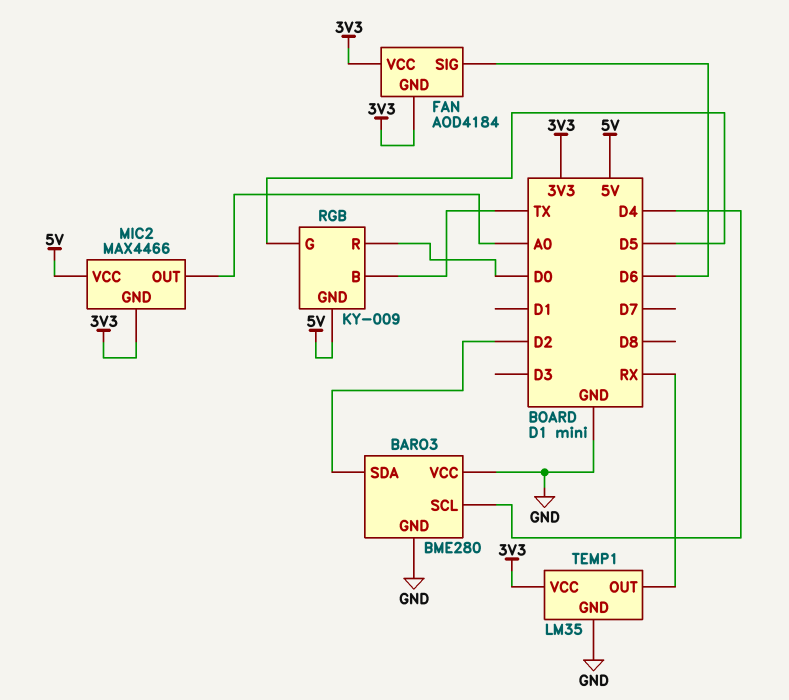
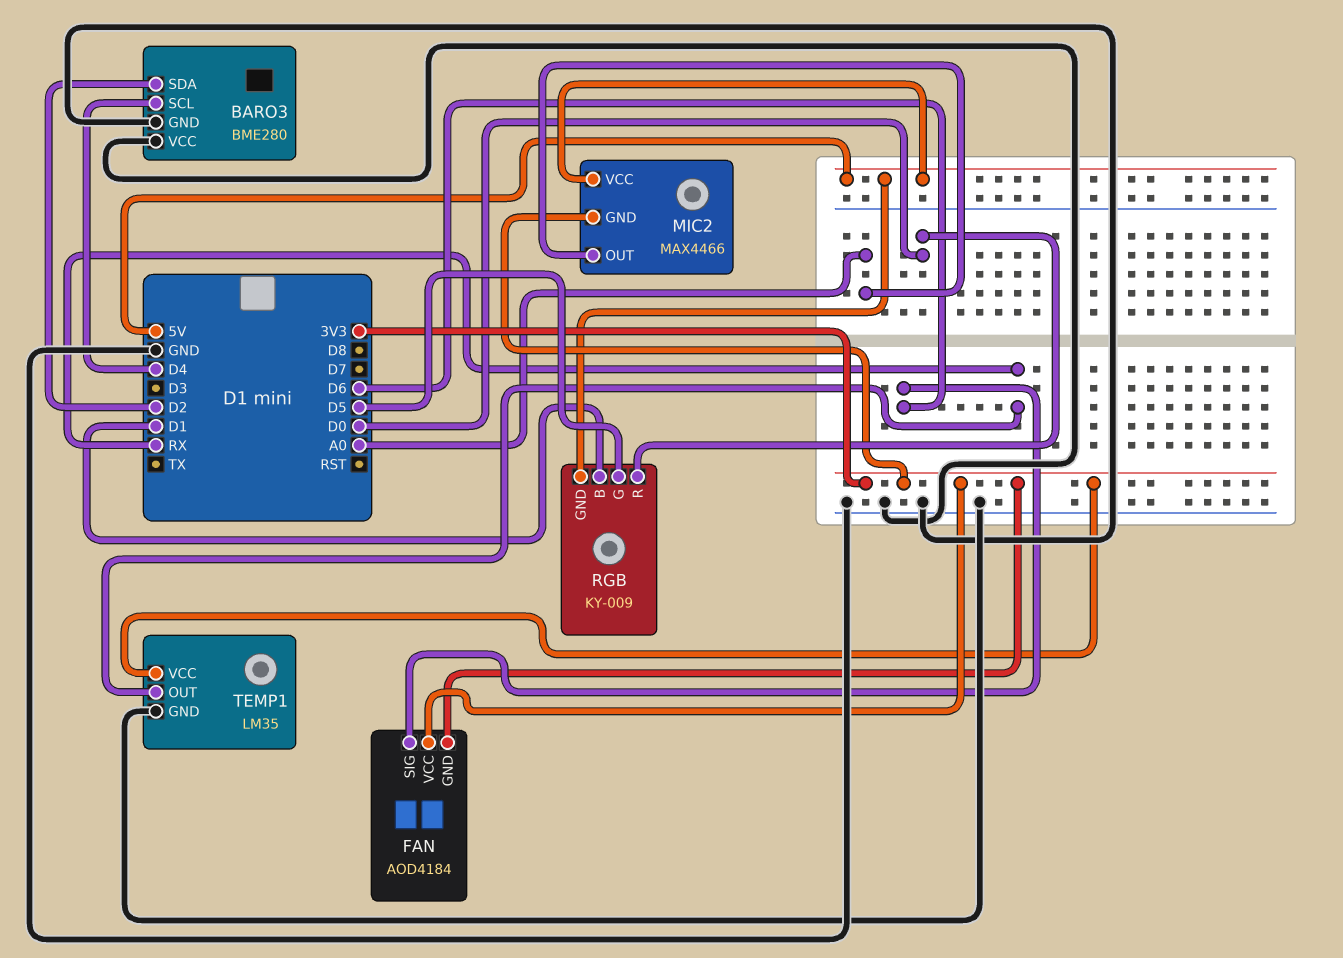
RGB pin B: TX -> D1

